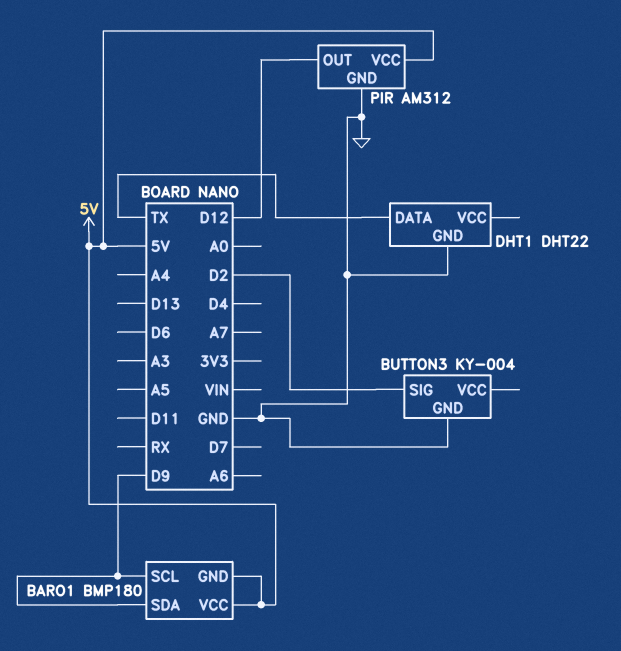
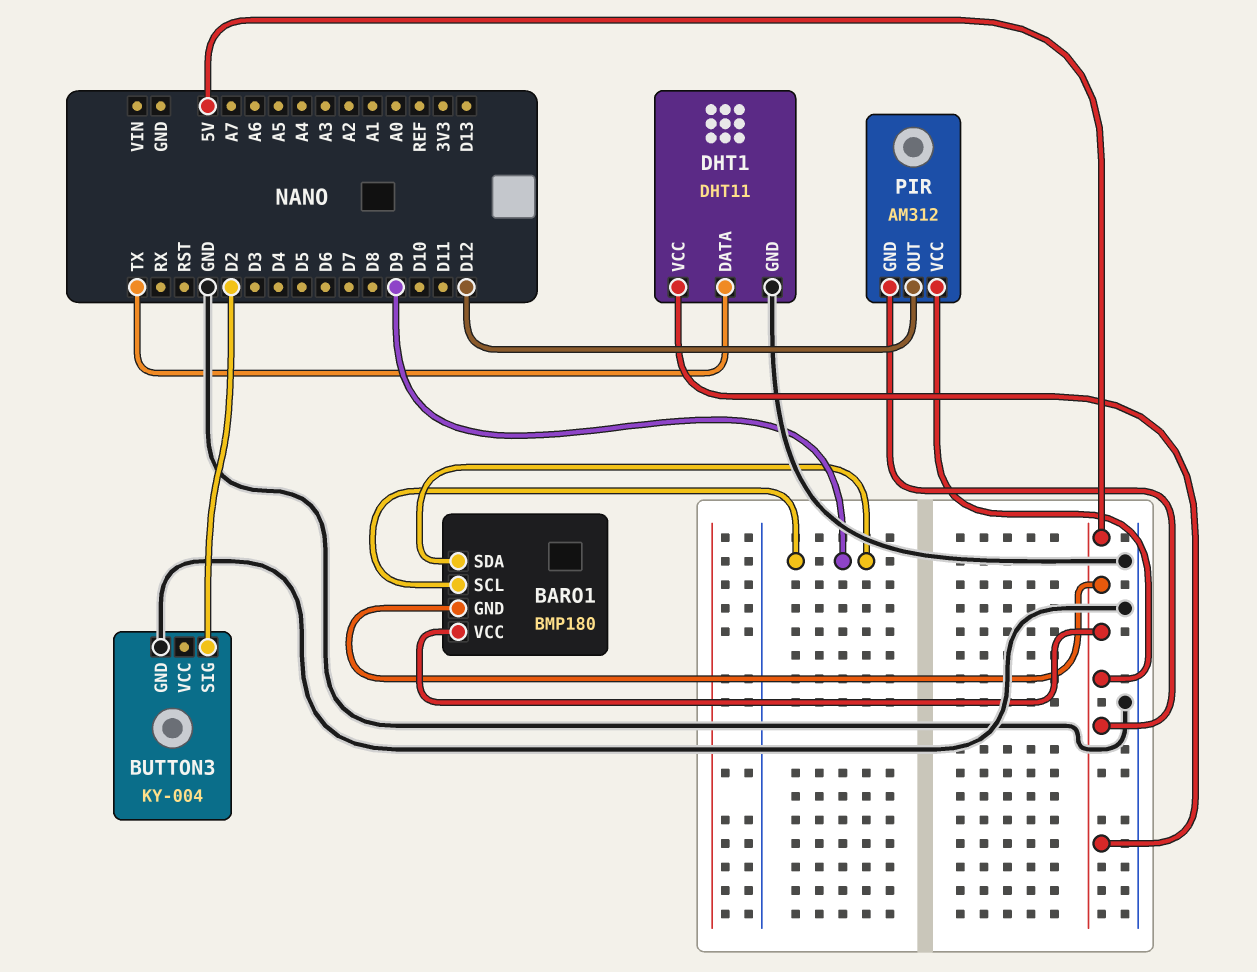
DHT1: DHT22 -> DHT11
DHT1 pin VCC: none -> 5V
PIR pin GND: GND -> 5V

